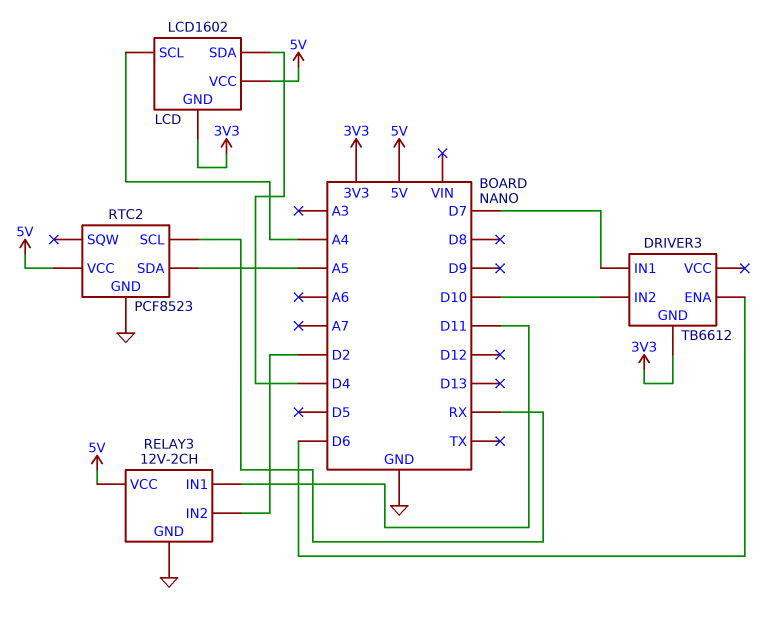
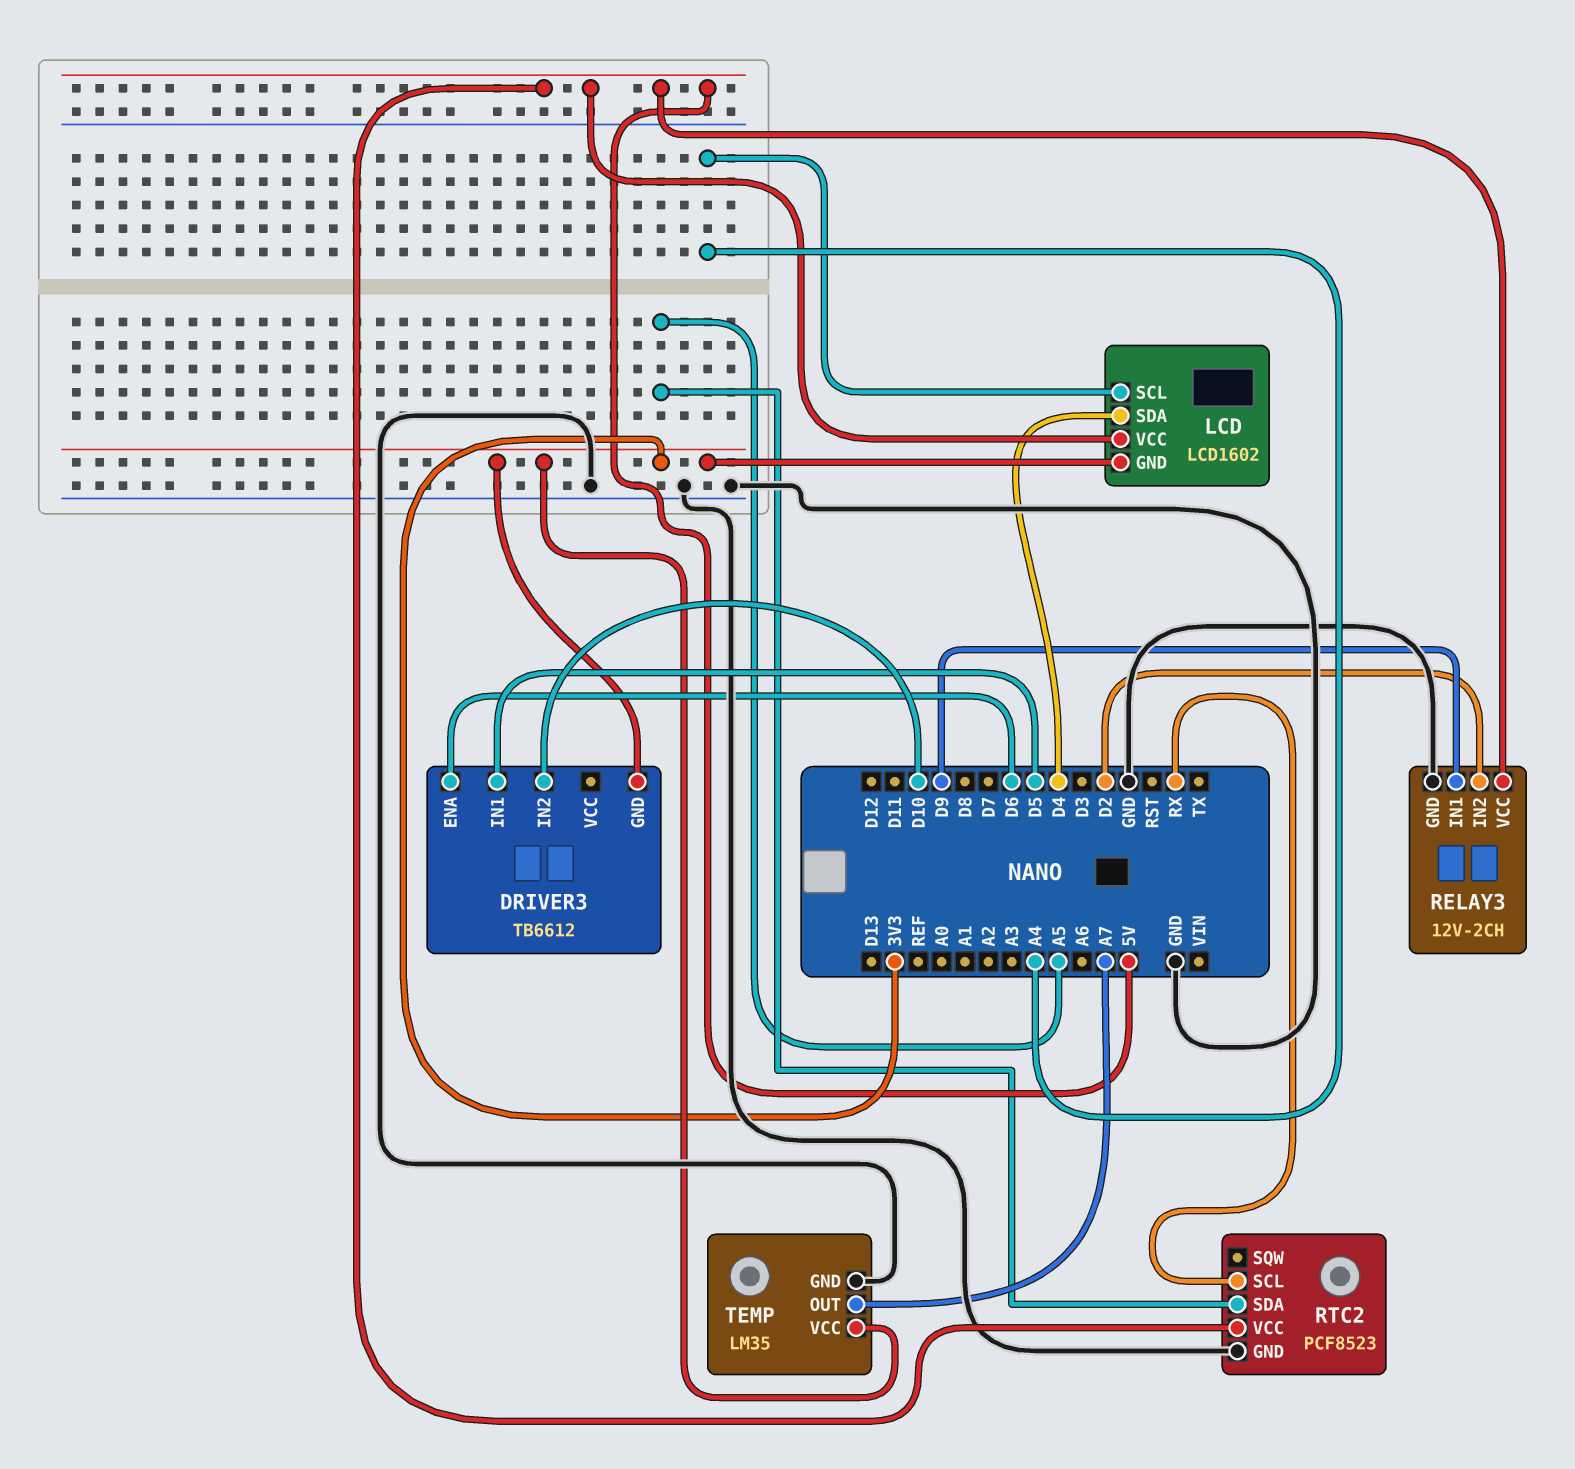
DRIVER3 pin IN1: D7 -> D5
RELAY3 pin IN1: D11 -> D9
TEMP: none -> LM35
TEMP pin GND: none -> GND
TEMP pin OUT: none -> A7
TEMP pin VCC: none -> 3V3

